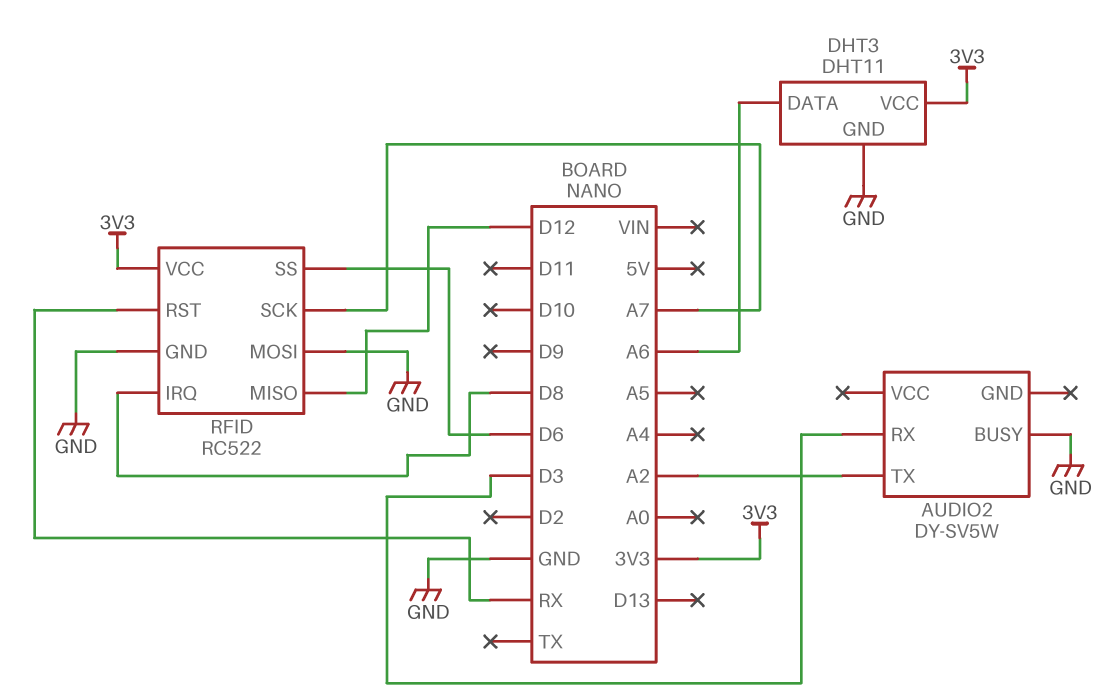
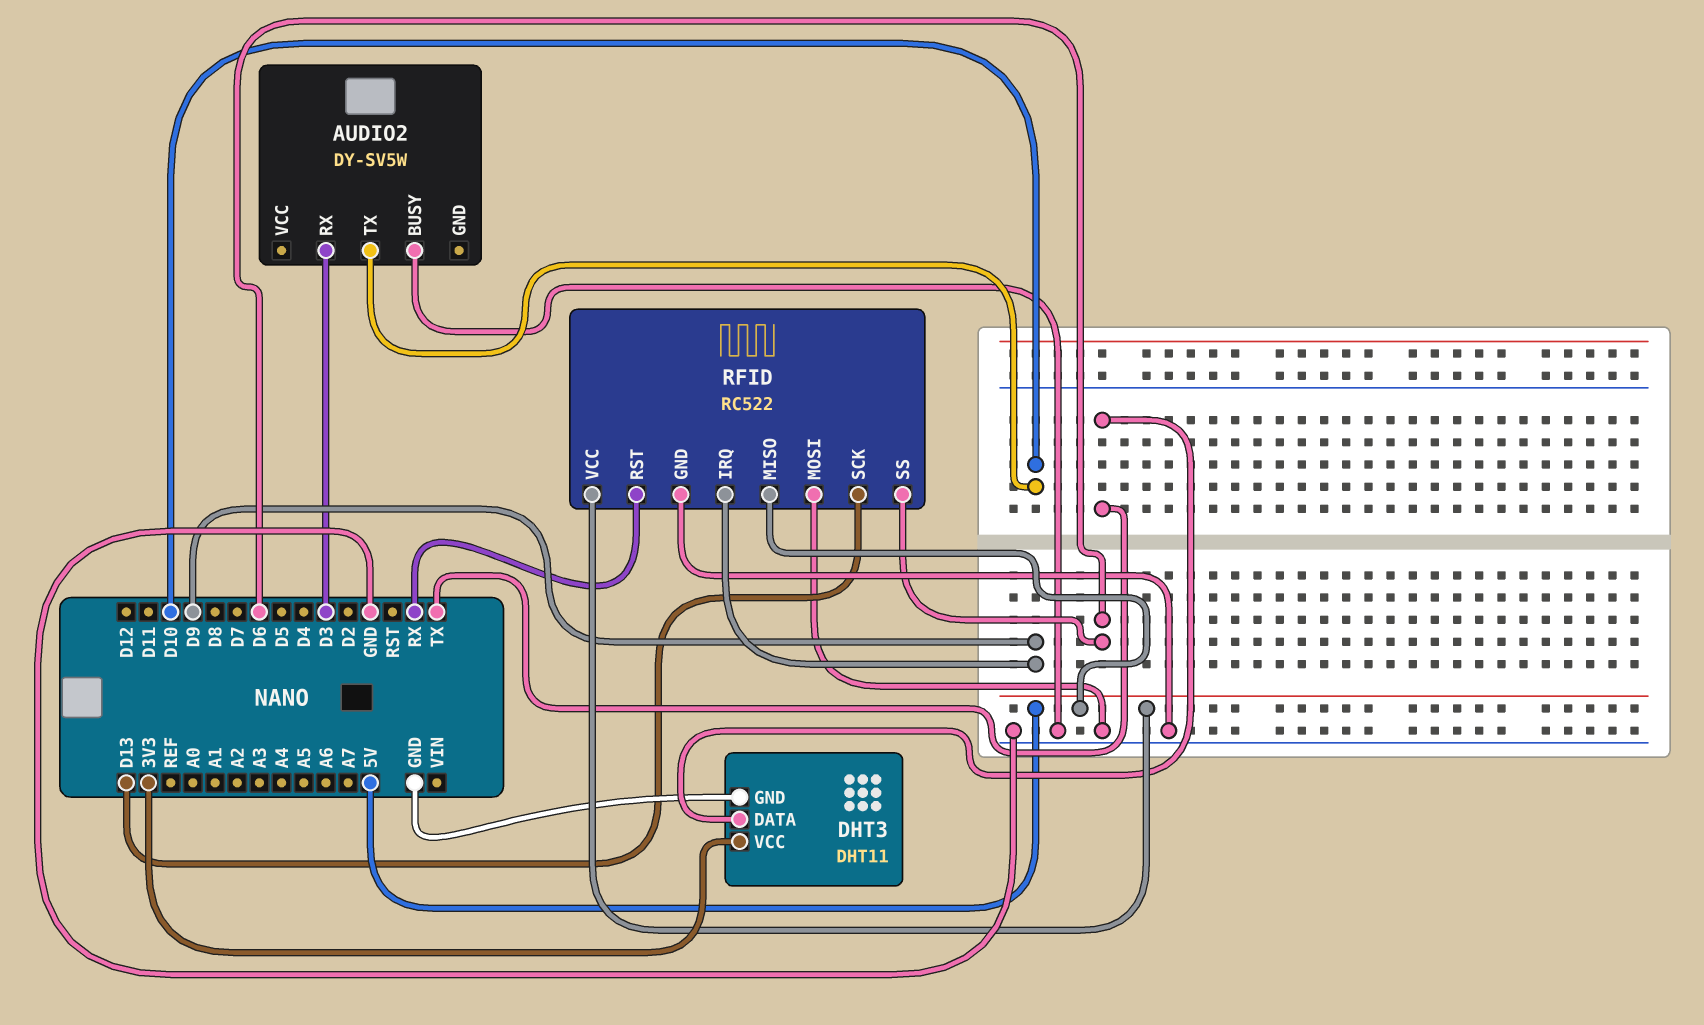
AUDIO2 pin TX: A2 -> D10
DHT3 pin DATA: A6 -> TX
RFID pin IRQ: D8 -> D9
RFID pin MISO: D12 -> 5V
RFID pin SCK: A7 -> D13
RFID pin VCC: 3V3 -> 5V

